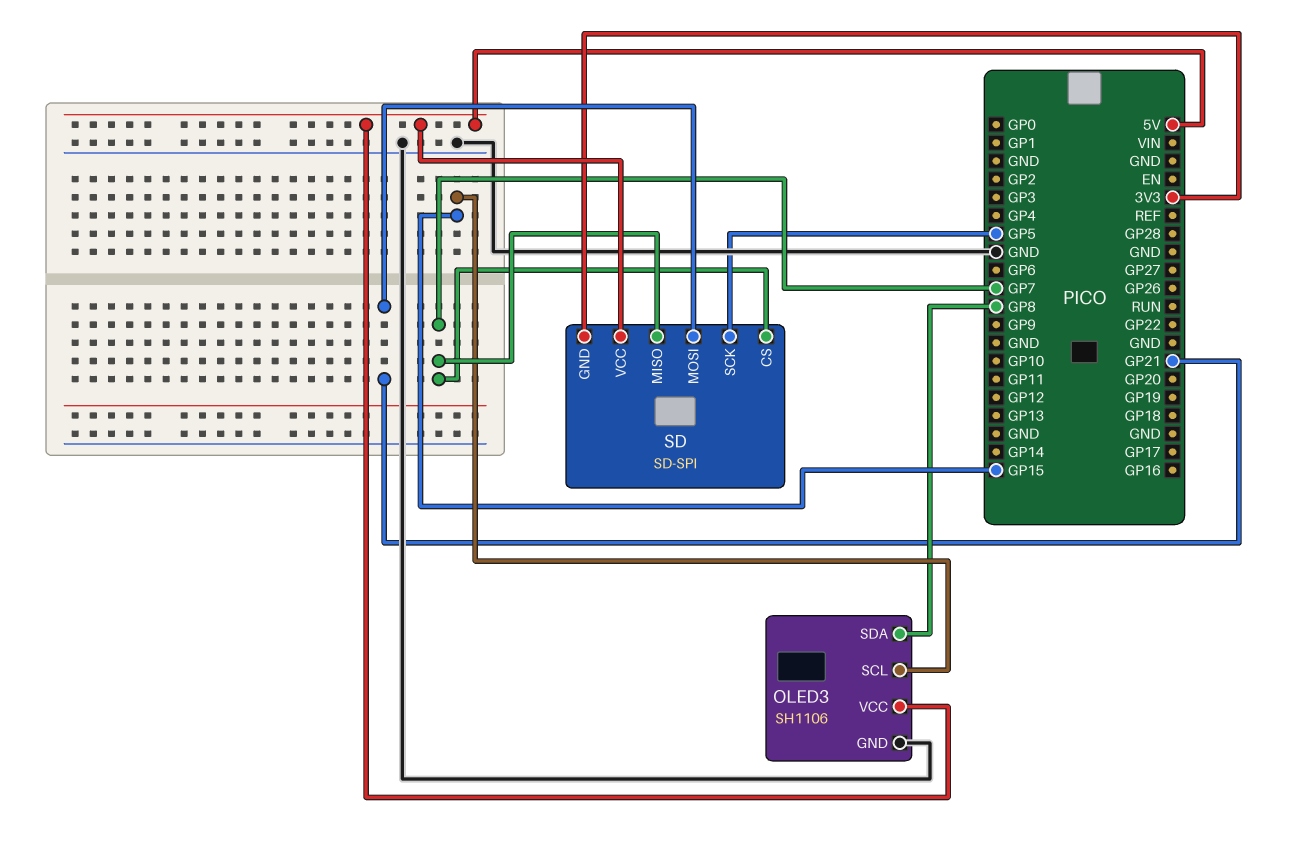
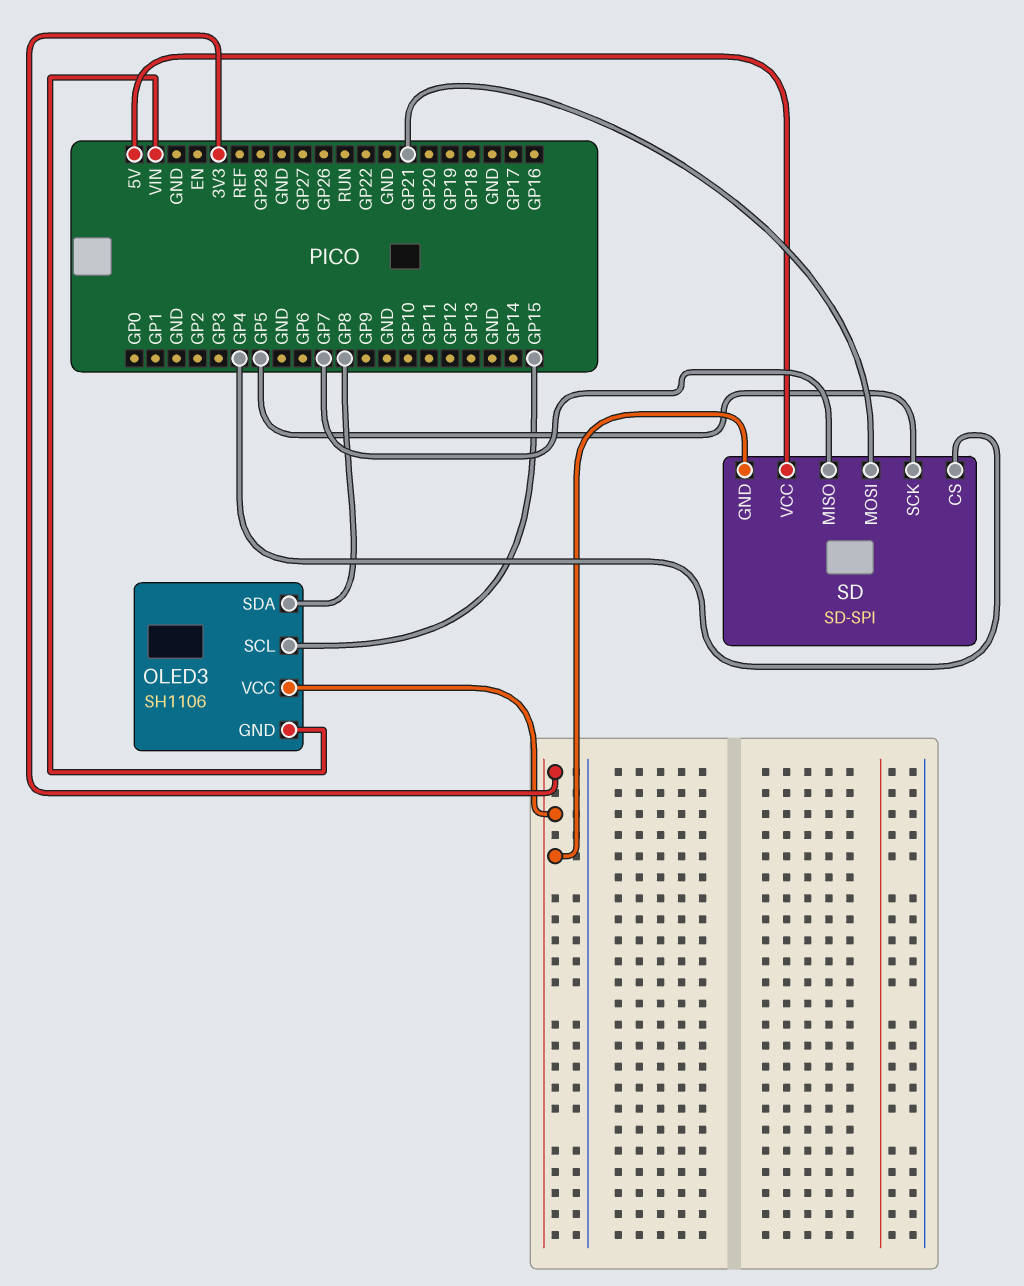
OLED3 pin GND: GND -> VIN
OLED3 pin VCC: 5V -> 3V3
SD pin CS: GP7 -> GP4

